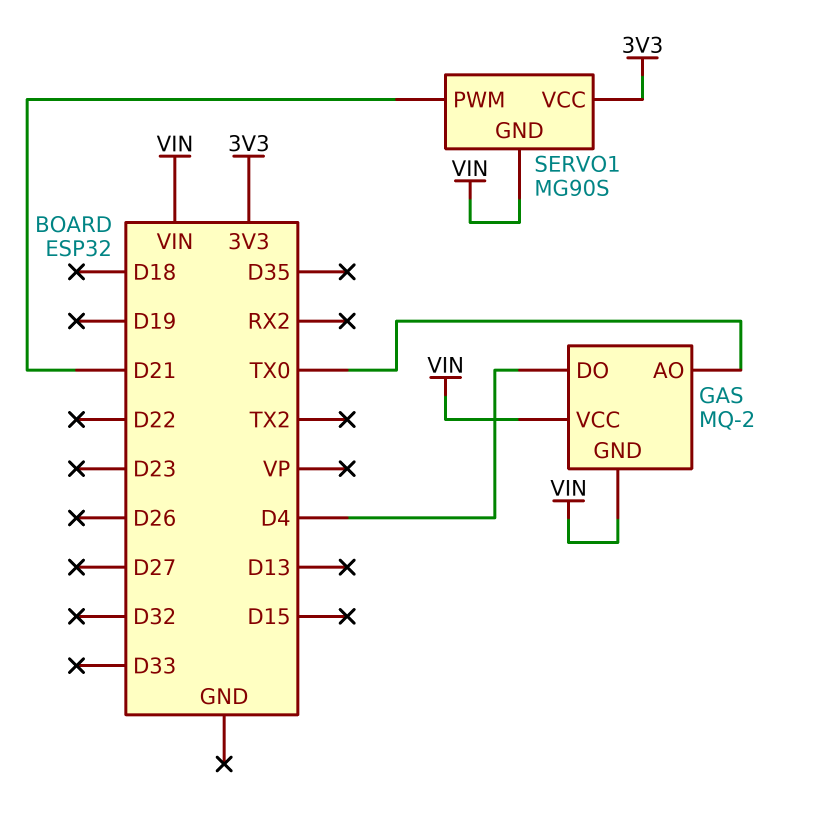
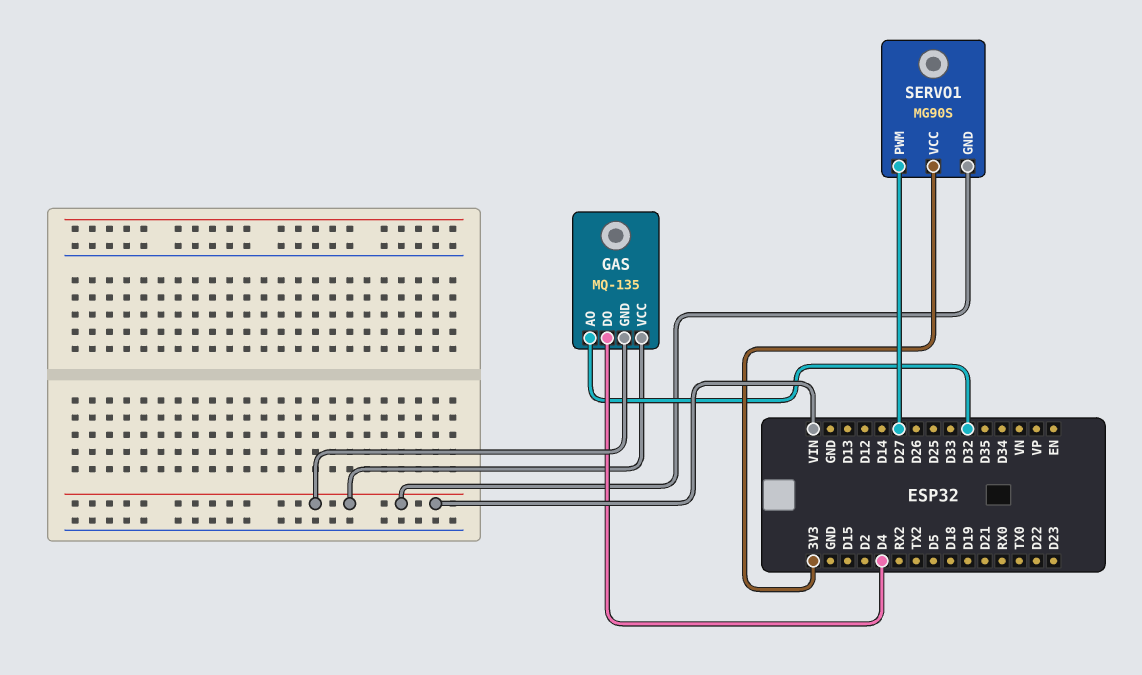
GAS: MQ-2 -> MQ-135
GAS pin AO: TX0 -> D32
SERVO1 pin PWM: D21 -> D27

